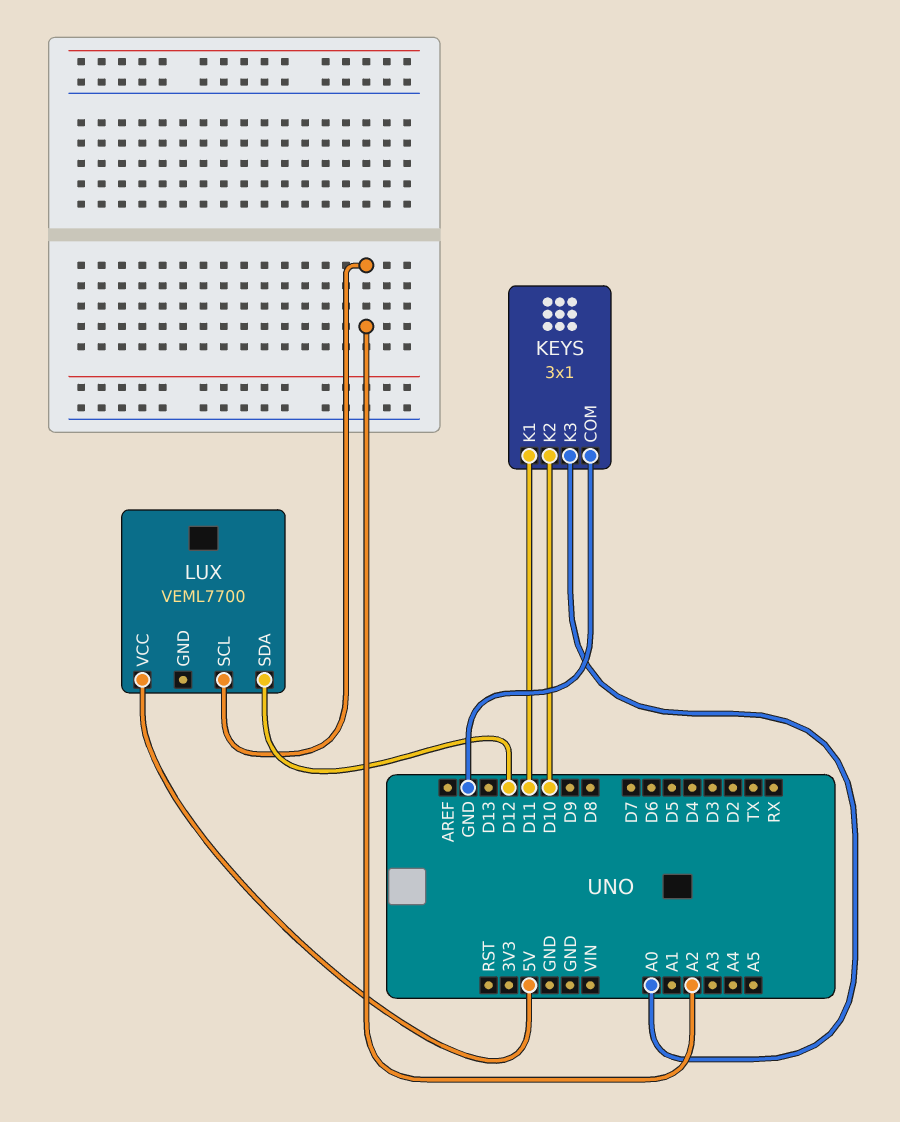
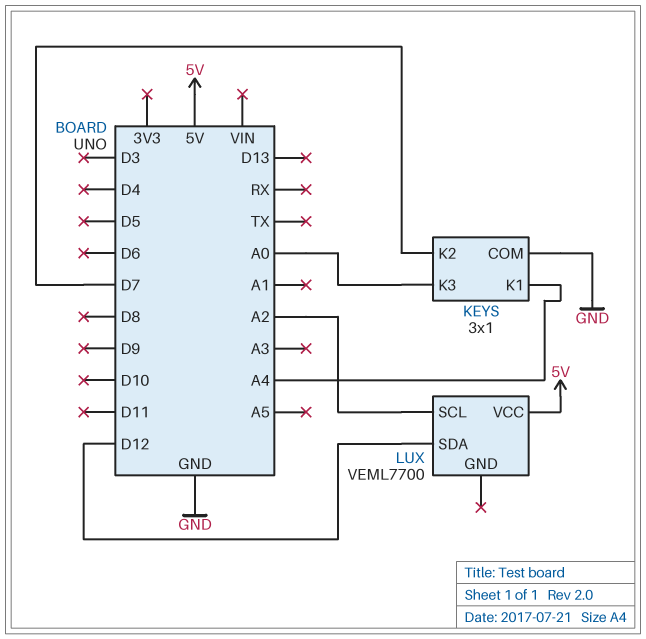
KEYS pin K1: D11 -> A4
KEYS pin K2: D10 -> D7

